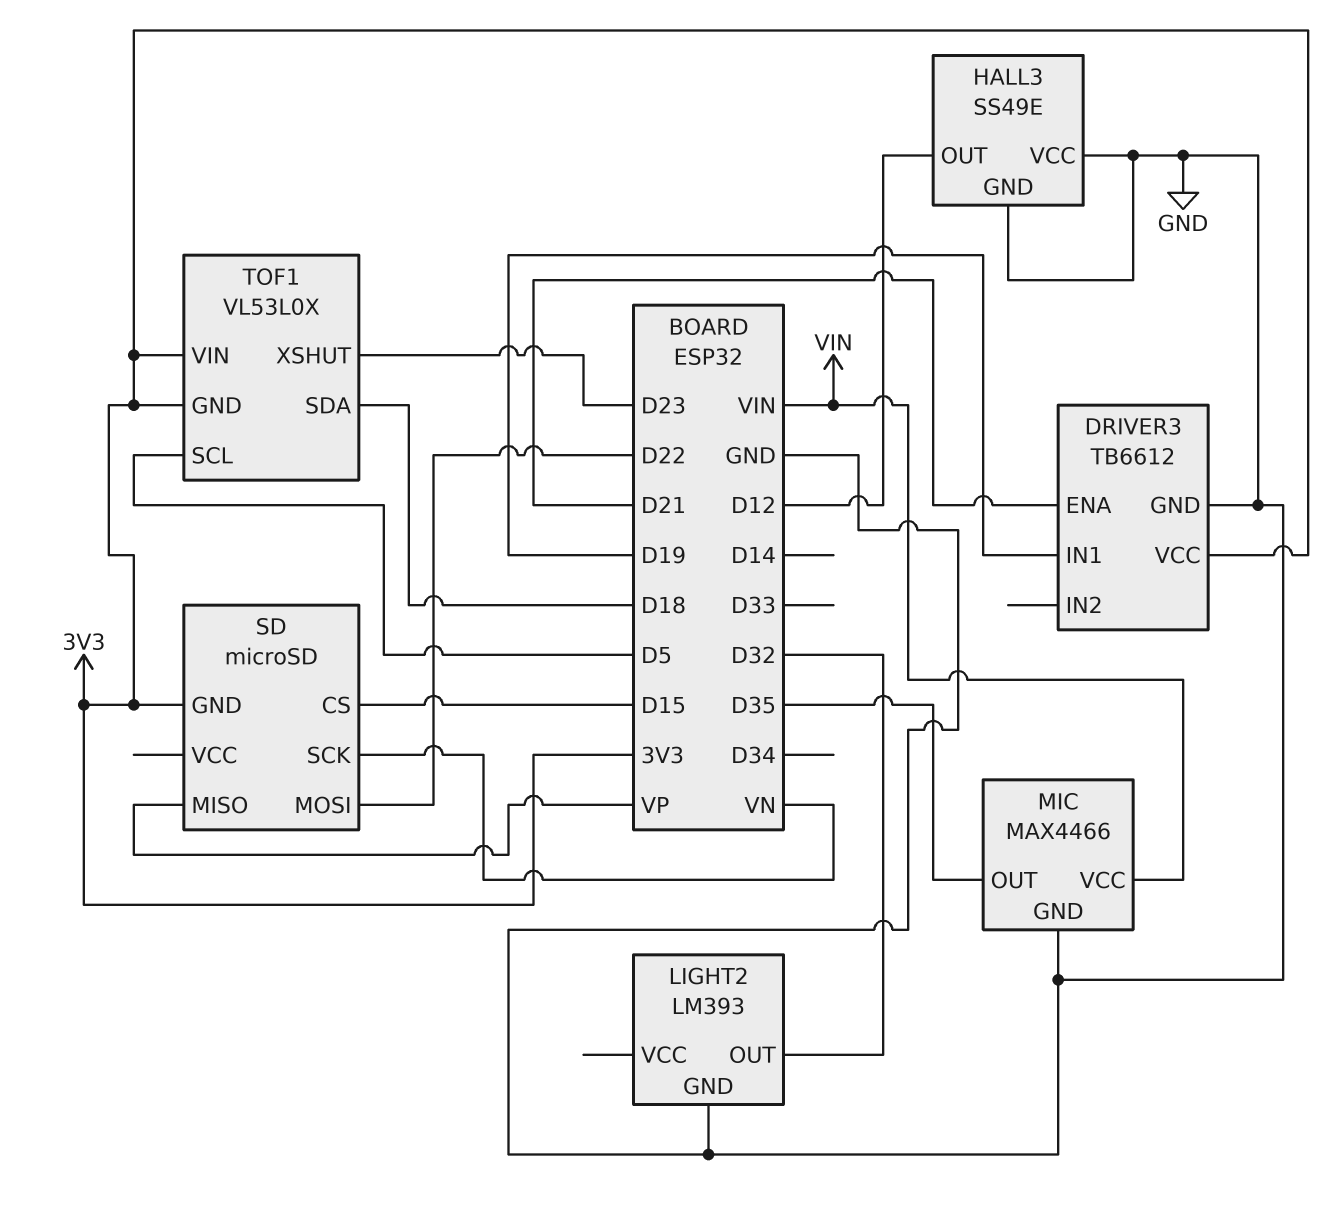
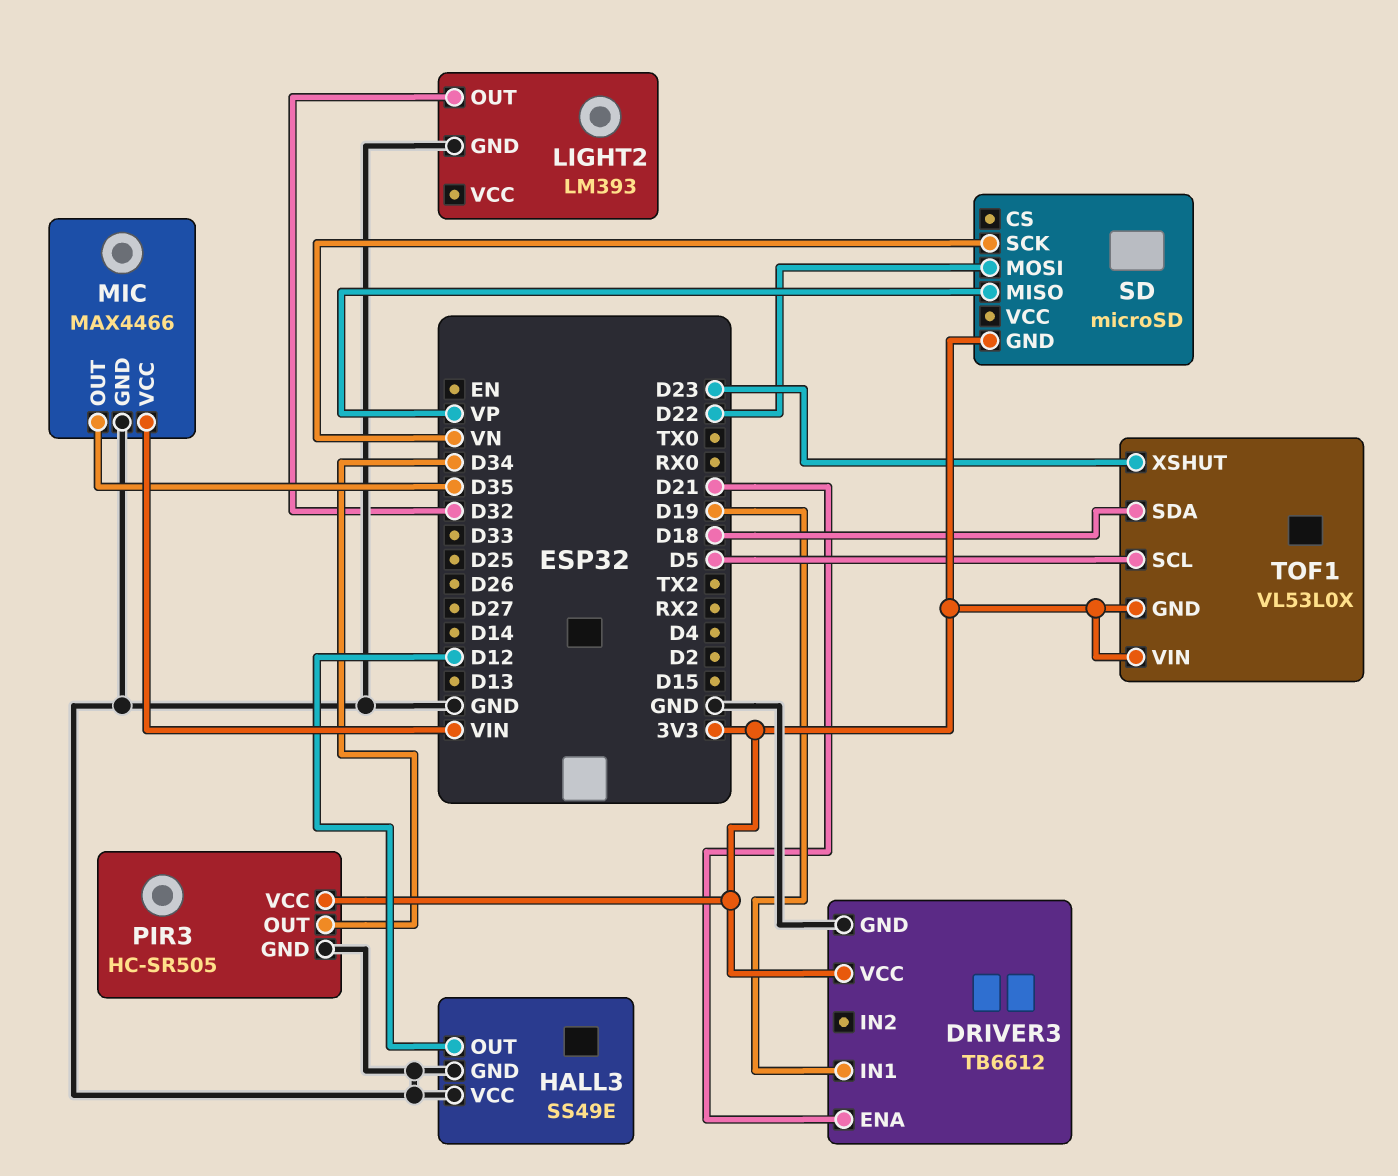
PIR3: none -> HC-SR505
PIR3 pin GND: none -> GND
PIR3 pin OUT: none -> D34
PIR3 pin VCC: none -> 3V3
SD pin CS: D15 -> none

